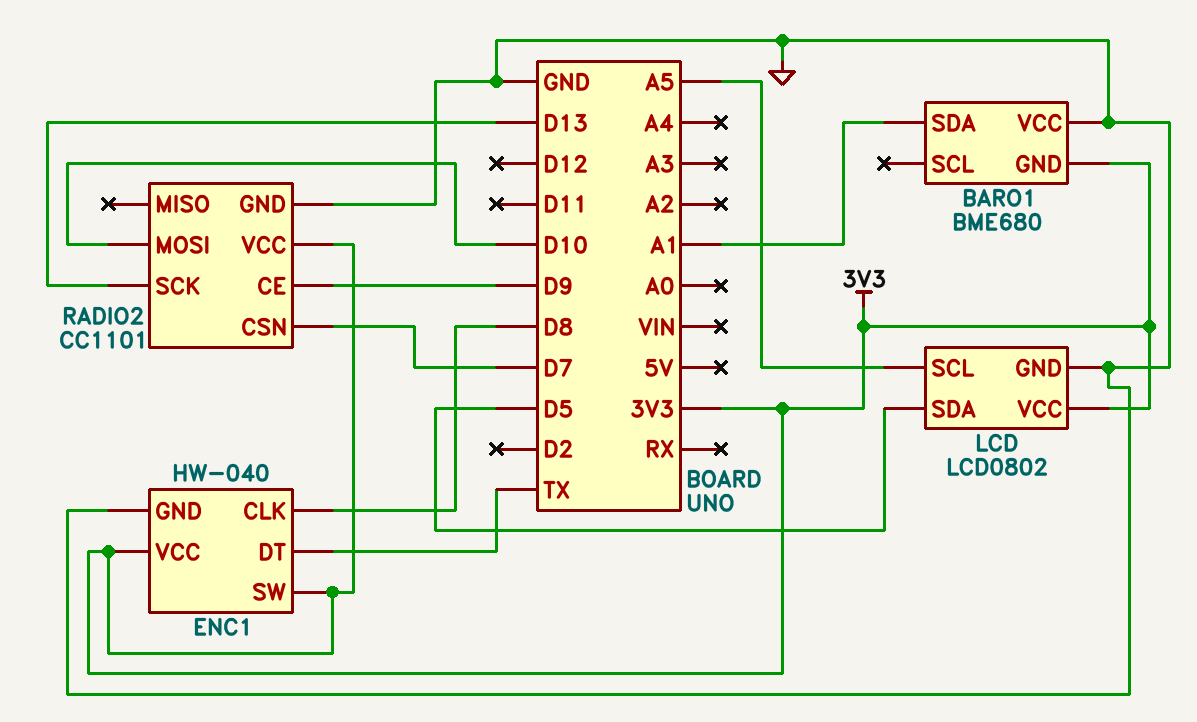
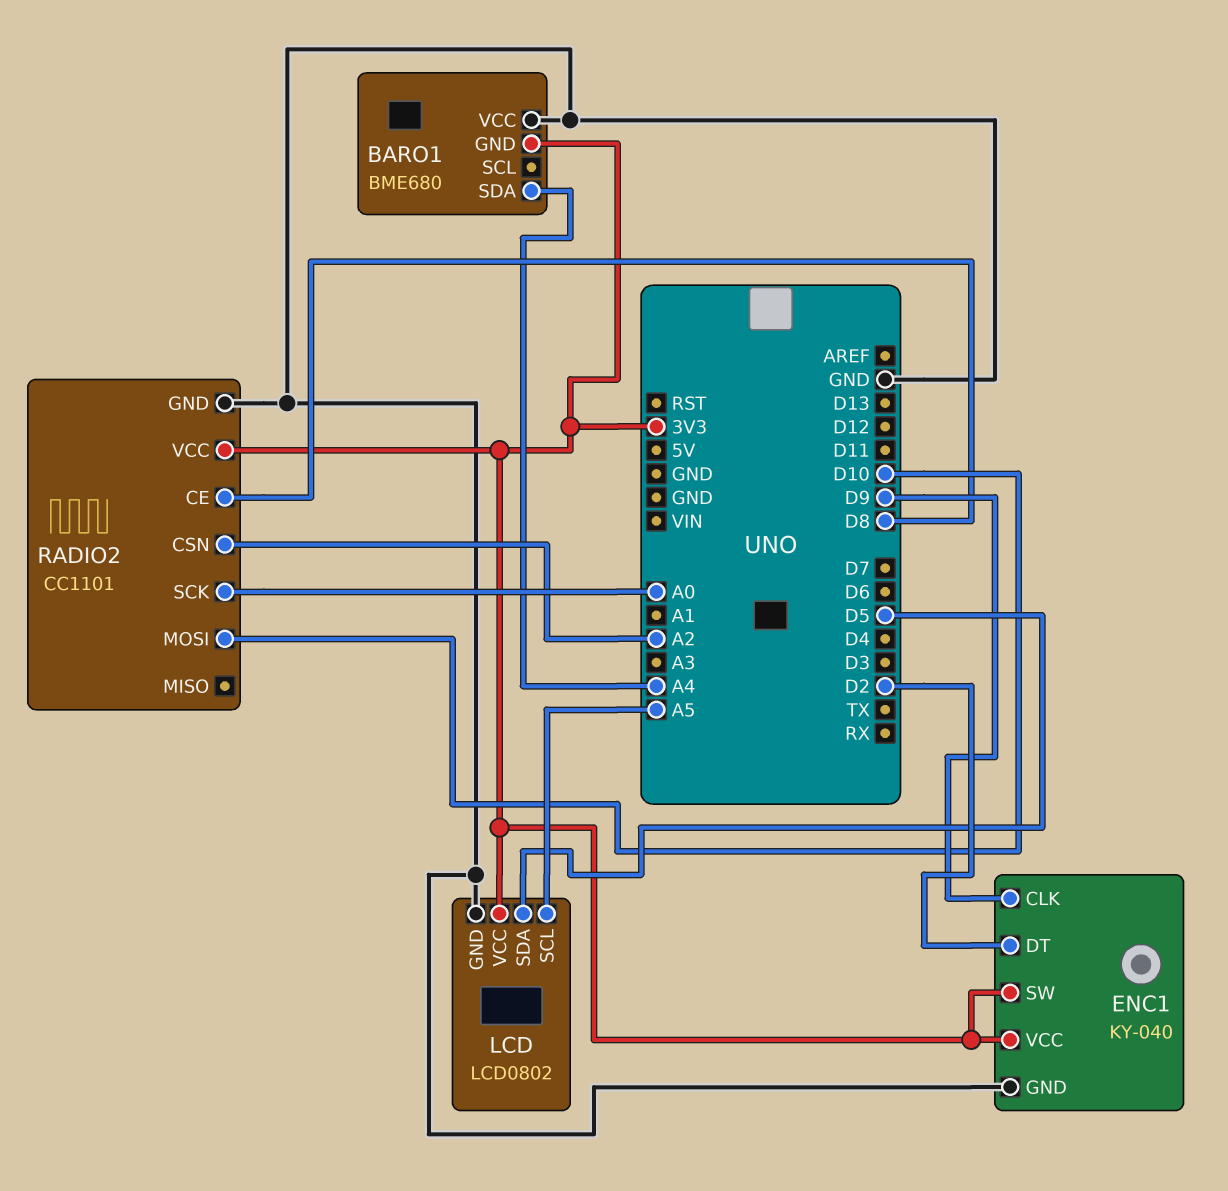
BARO1 pin SDA: A1 -> A4
ENC1: HW-040 -> KY-040
ENC1 pin CLK: D8 -> D9
ENC1 pin DT: TX -> D2
RADIO2 pin CE: D9 -> D8
RADIO2 pin CSN: D7 -> A2
RADIO2 pin SCK: D13 -> A0

